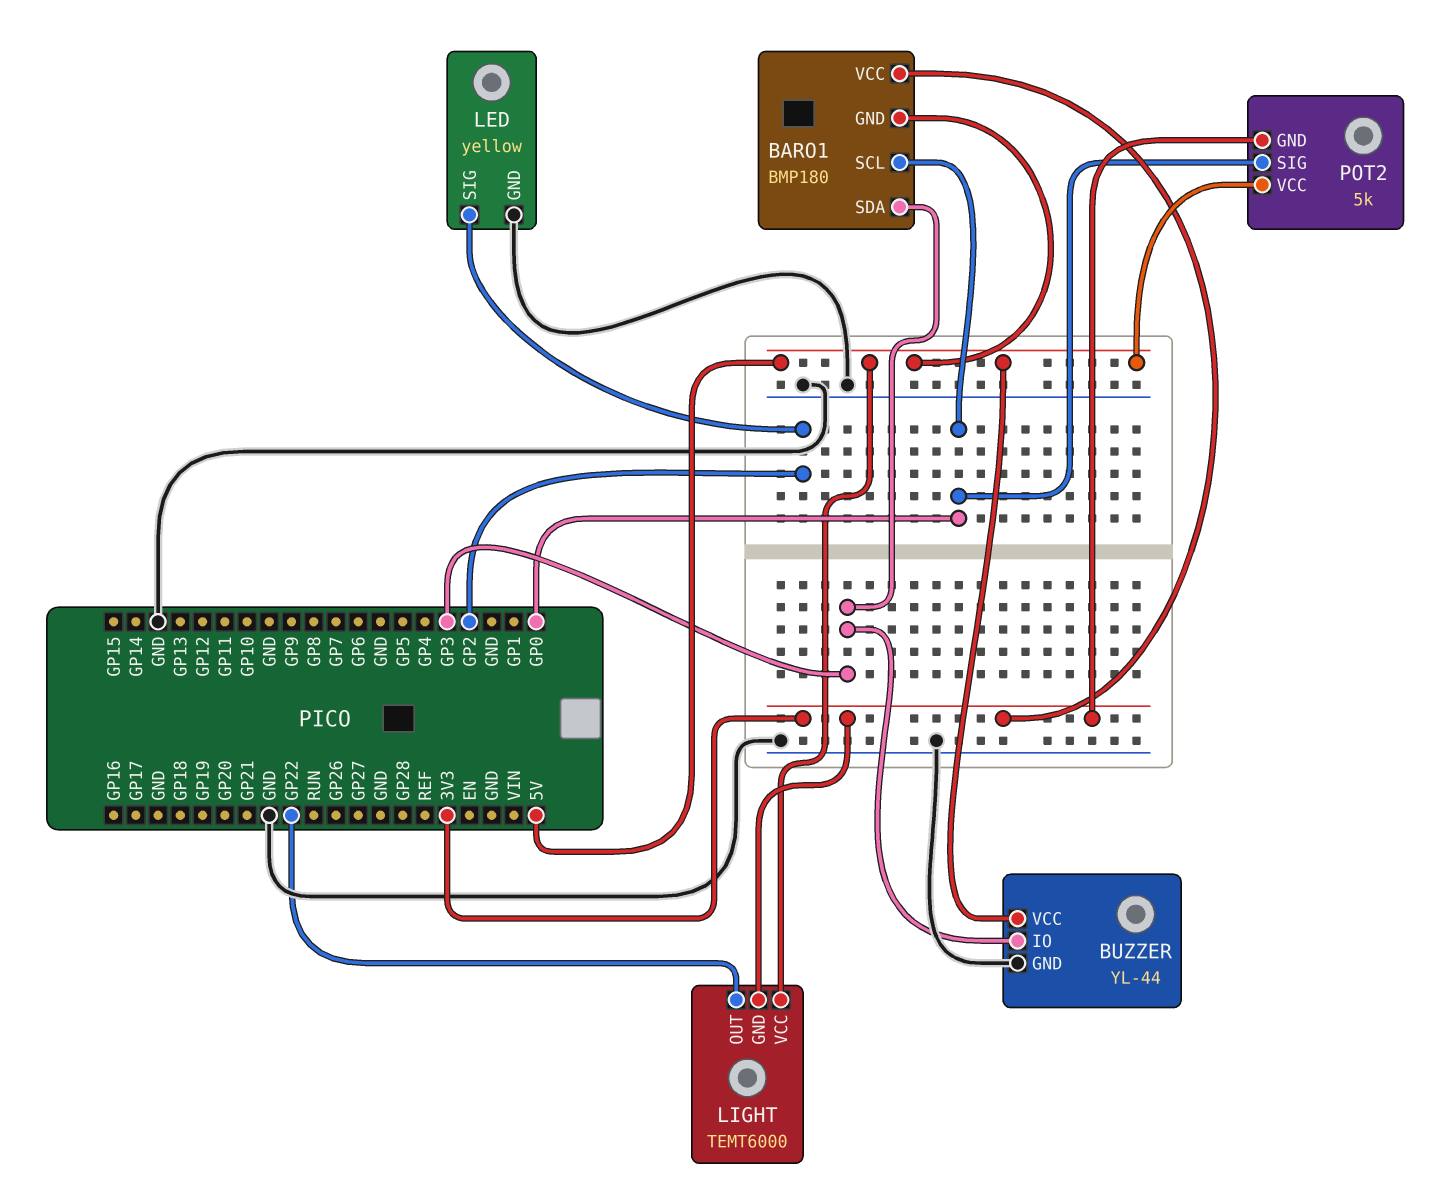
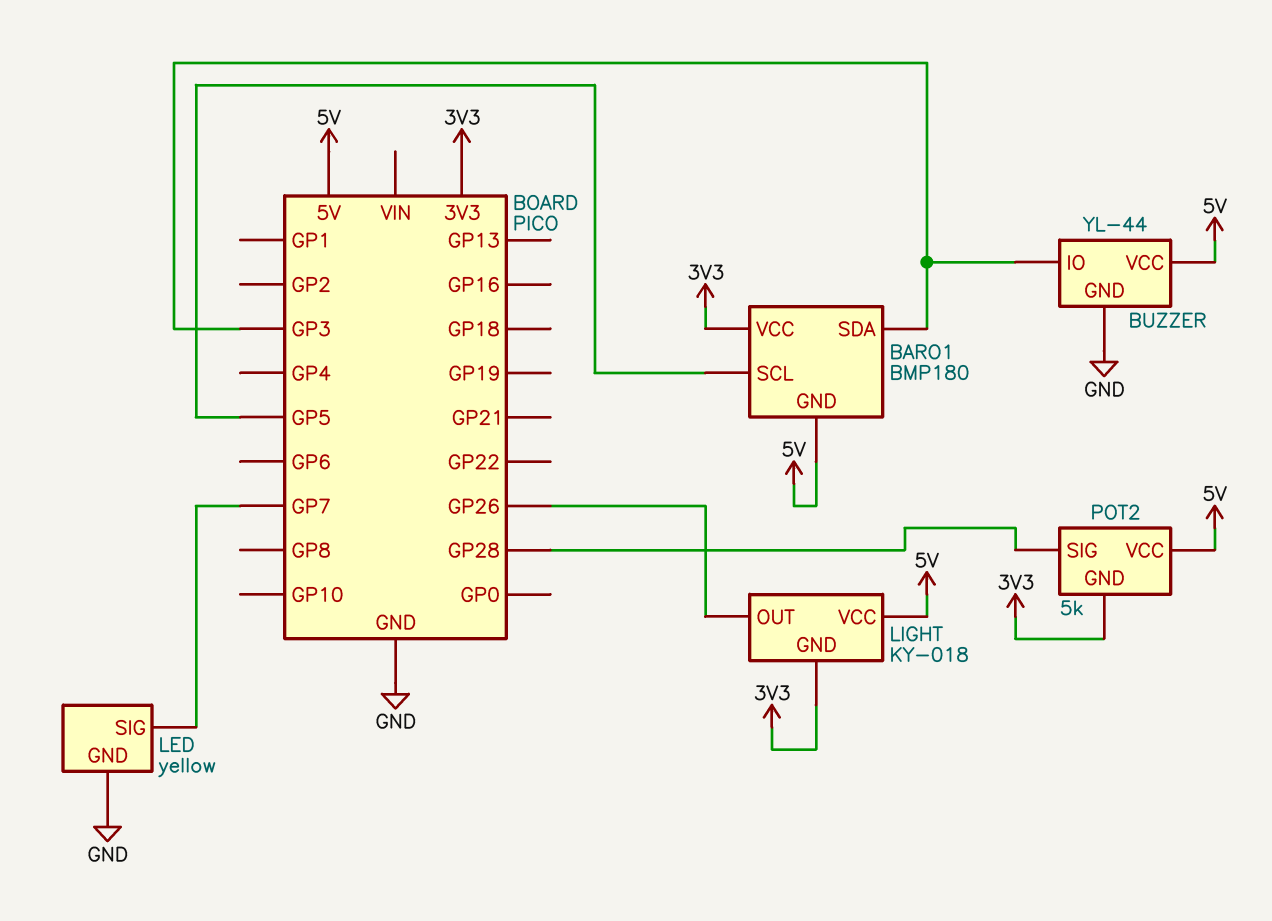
BARO1 pin SCL: GP0 -> GP5
LED pin SIG: GP2 -> GP7
LIGHT: TEMT6000 -> KY-018
LIGHT pin OUT: GP22 -> GP26
POT2 pin SIG: GP0 -> GP28

